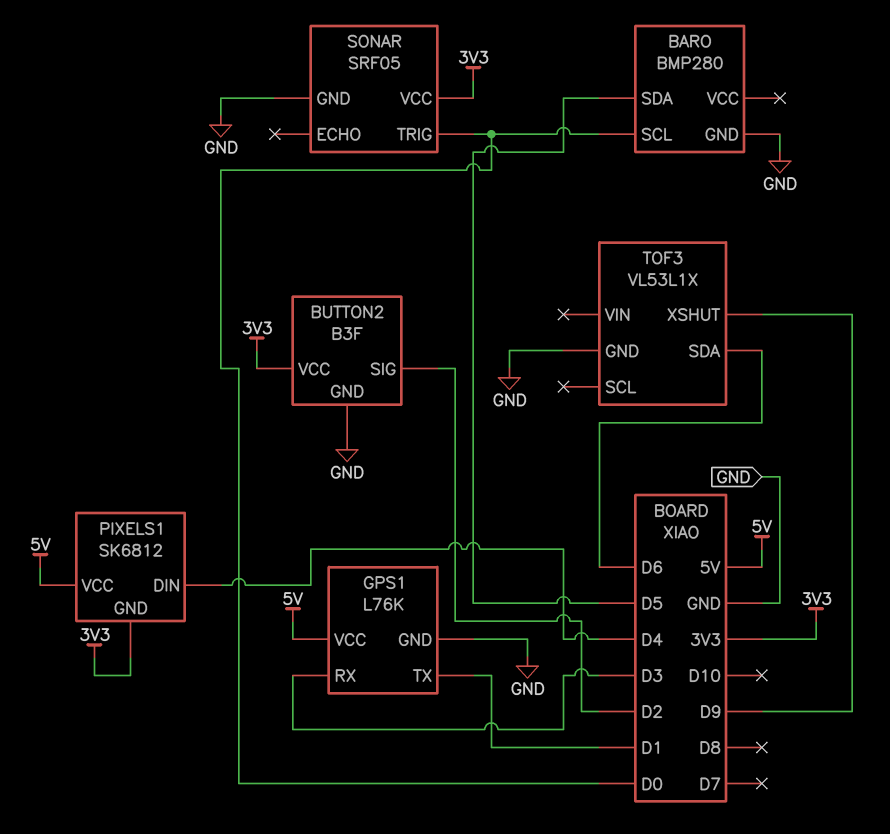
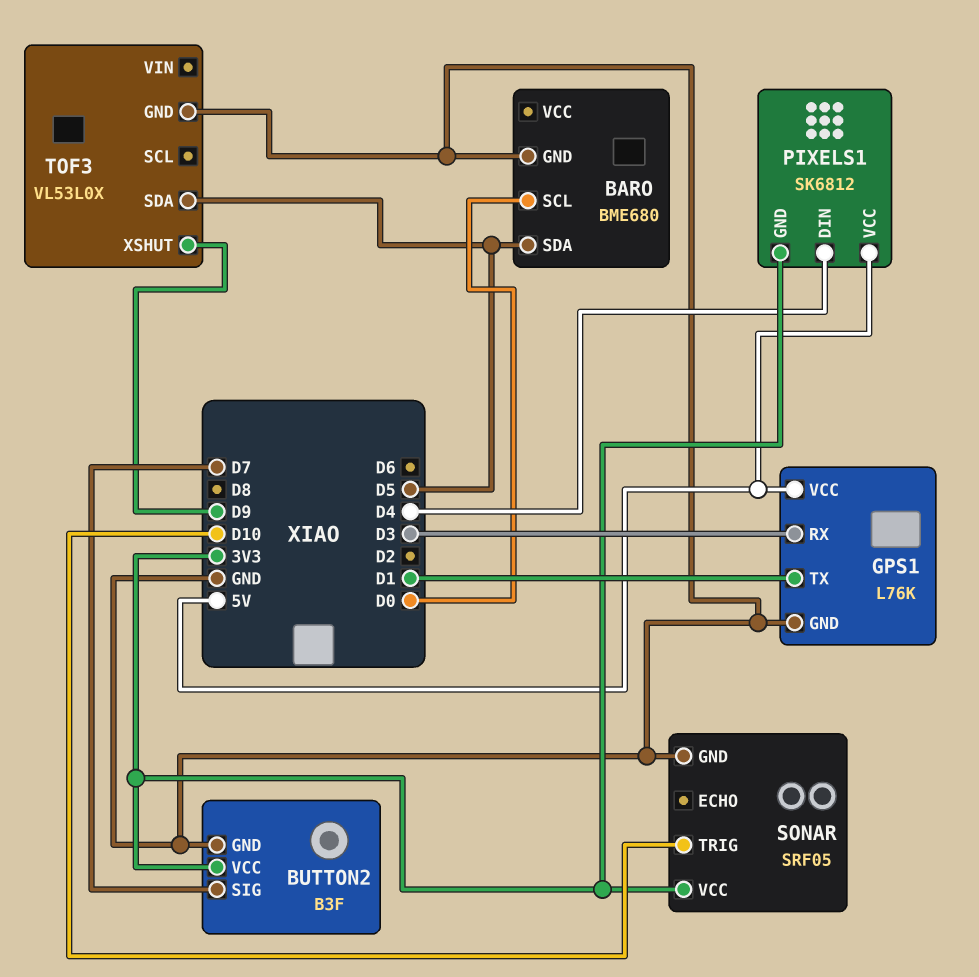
BARO: BMP280 -> BME680
BUTTON2 pin SIG: D2 -> D7
SONAR pin TRIG: D0 -> D10
TOF3: VL53L1X -> VL53L0X
TOF3 pin SDA: D6 -> D5

